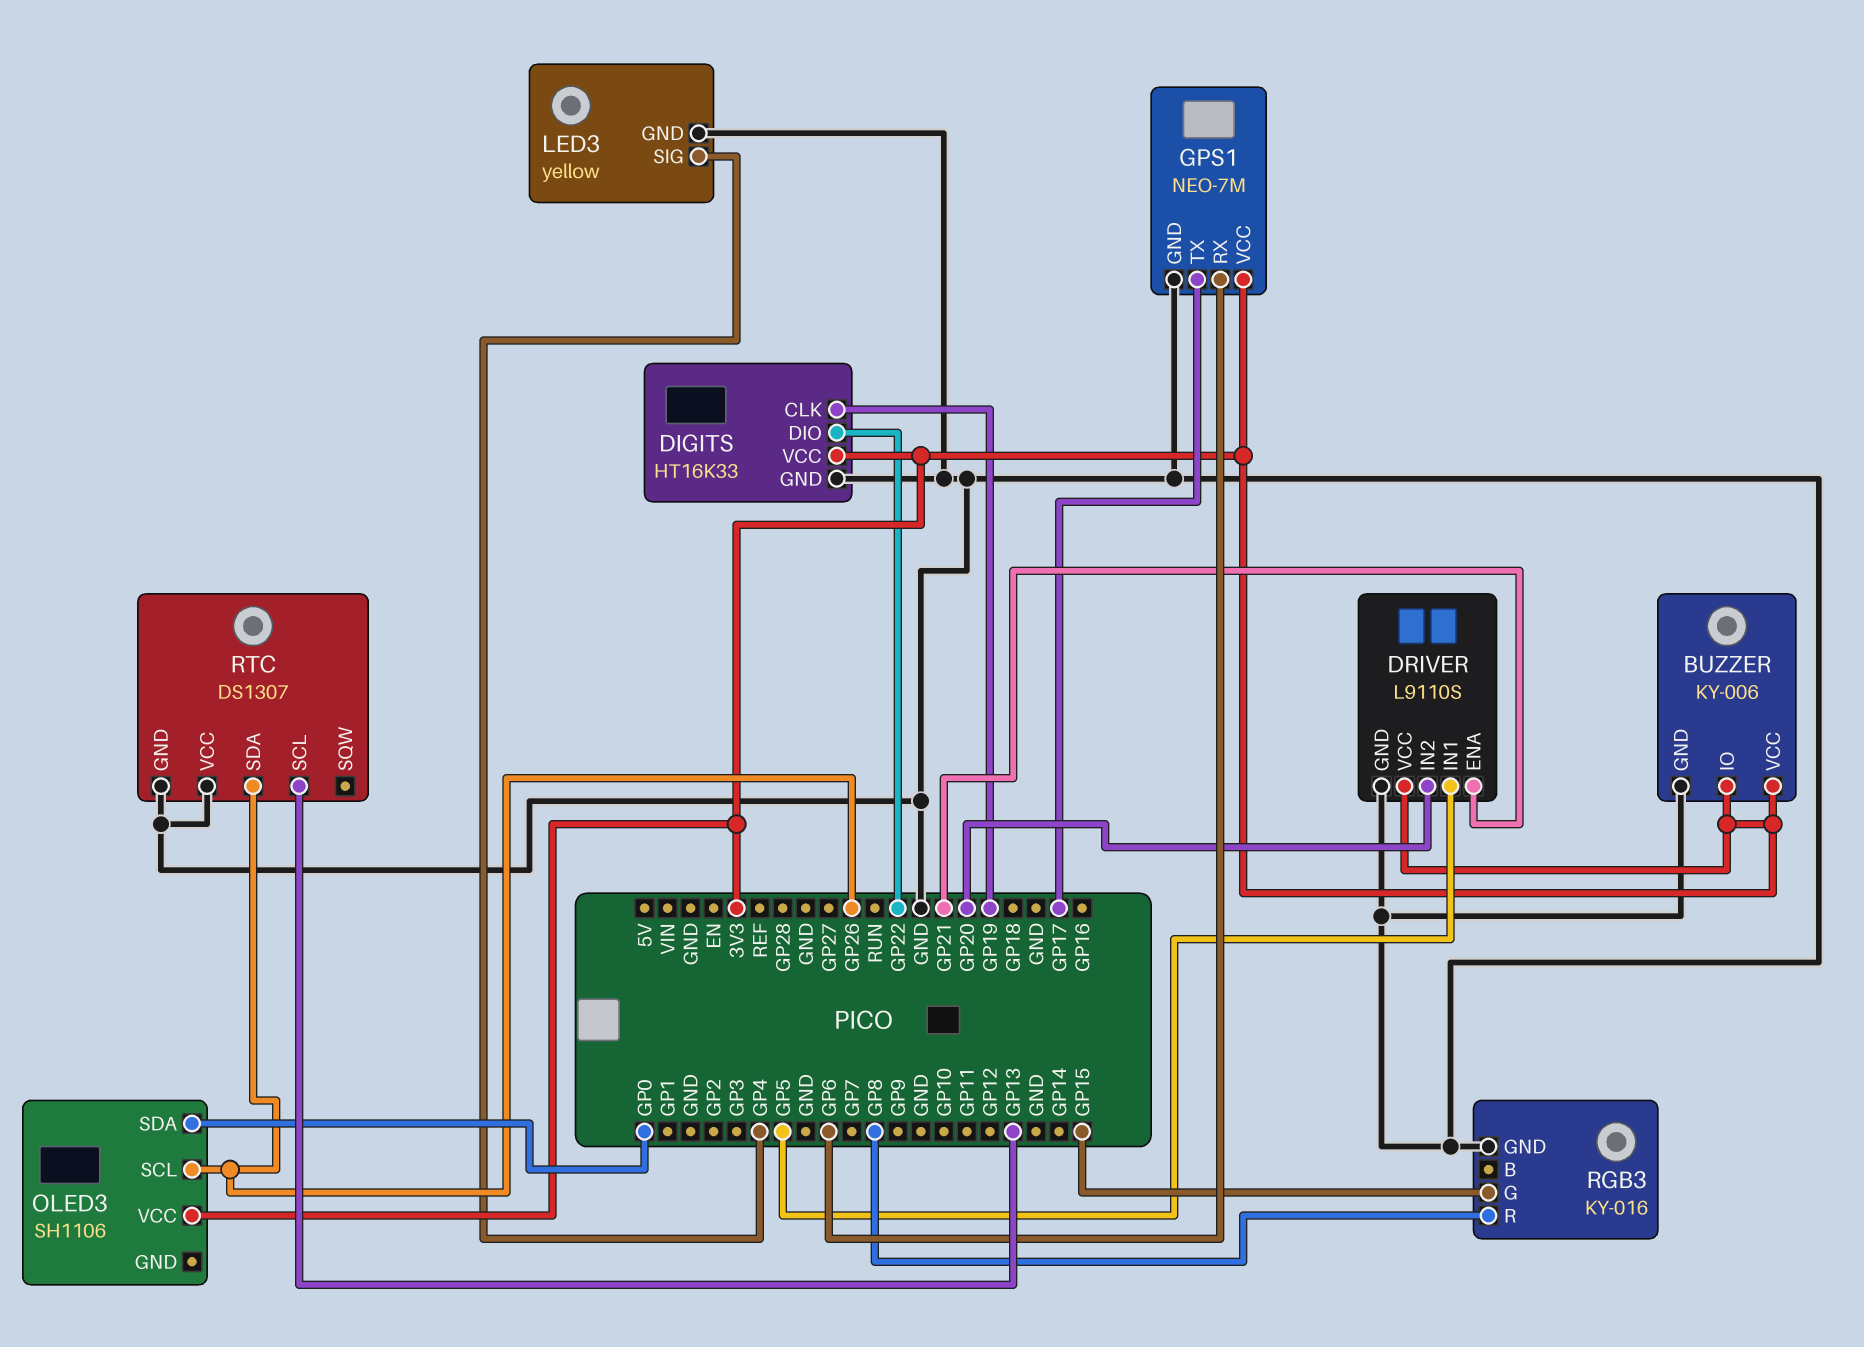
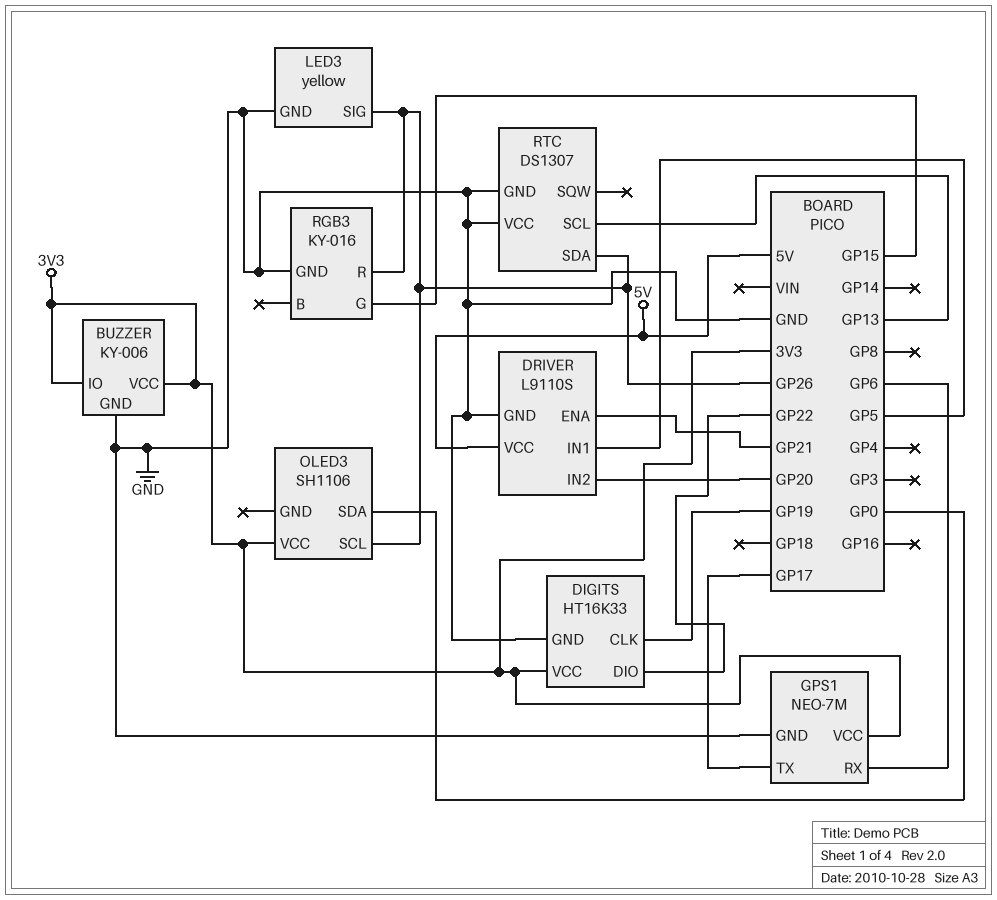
DRIVER pin VCC: 3V3 -> 5V
LED3 pin SIG: GP4 -> GP26
RGB3 pin R: GP8 -> GP26

